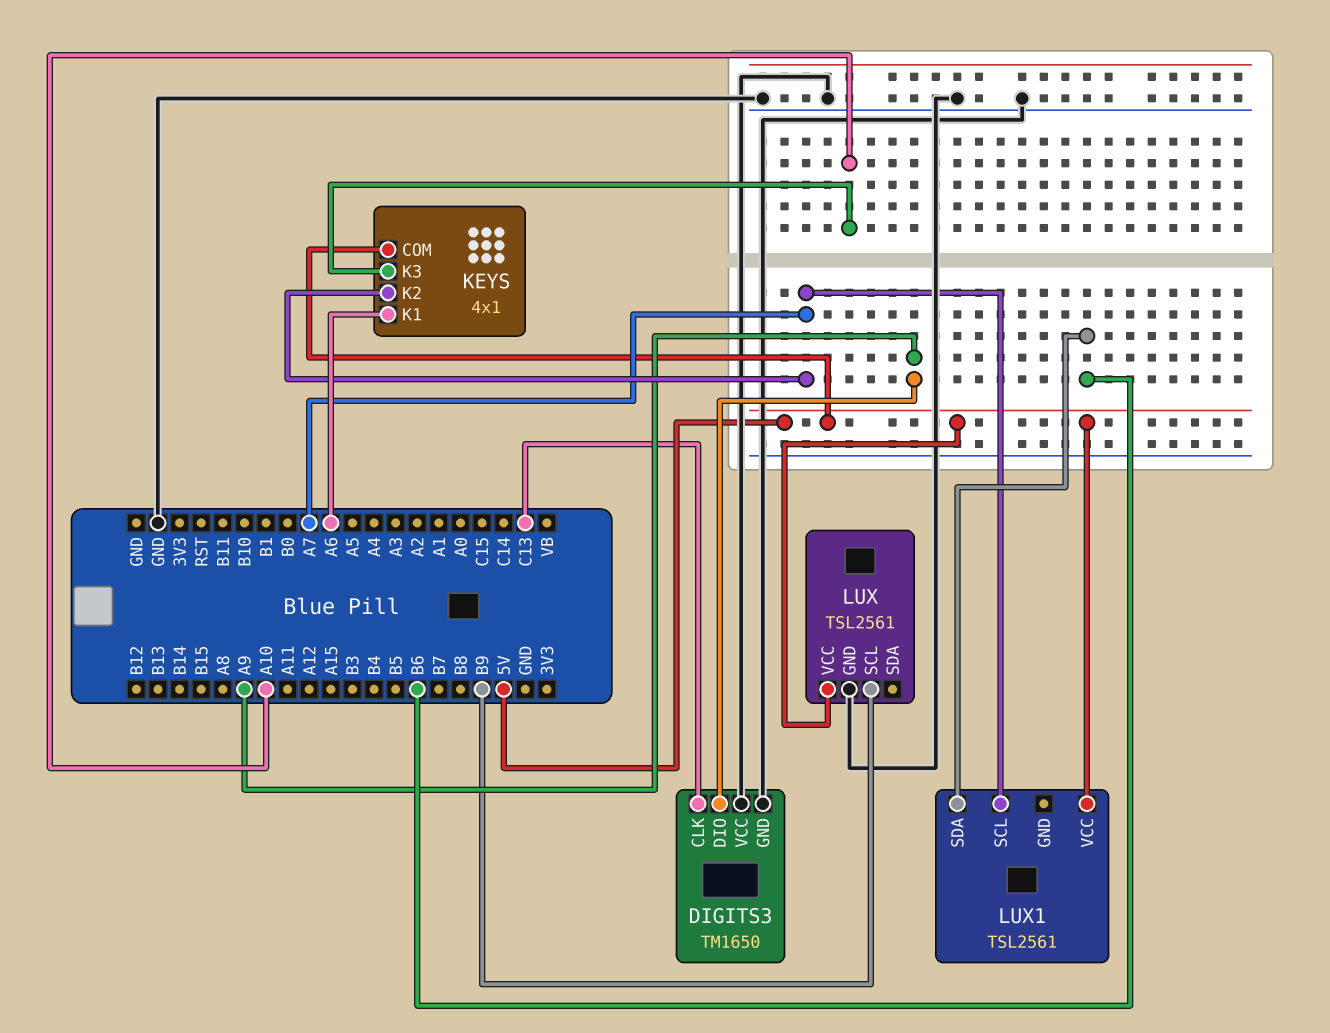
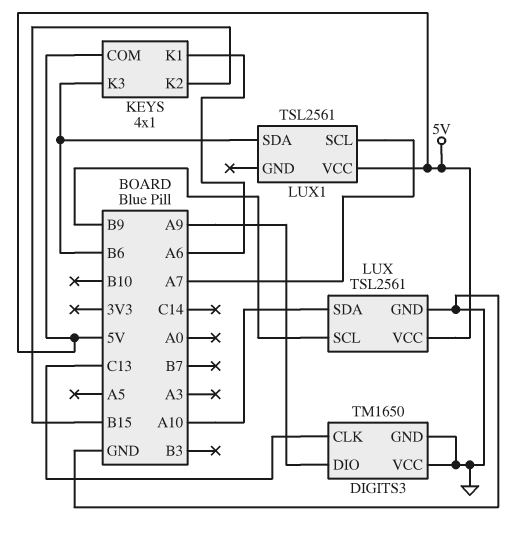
KEYS pin K2: A7 -> B15
KEYS pin K3: A10 -> B6
LUX pin SDA: none -> A10

